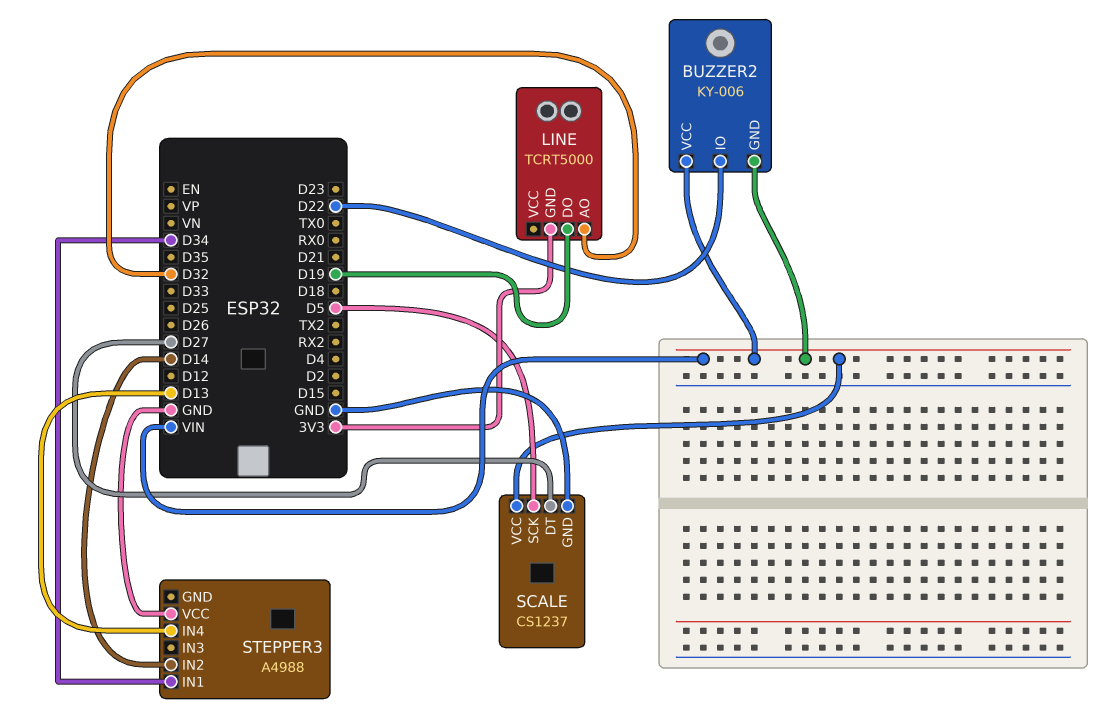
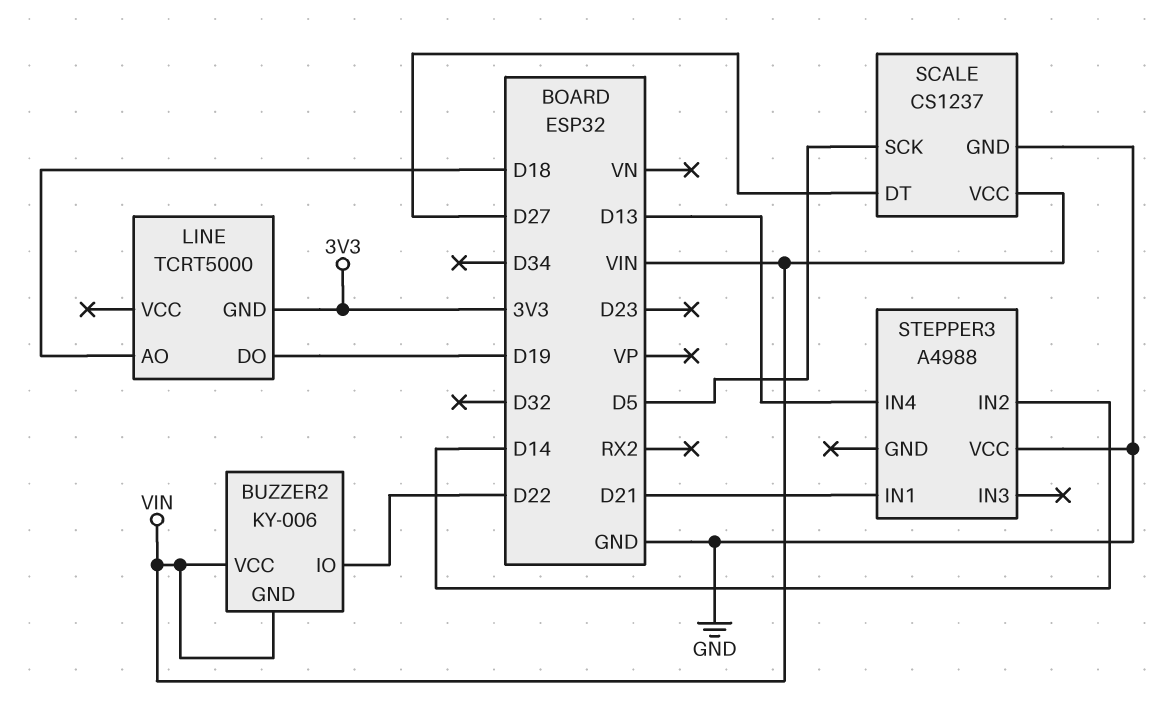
LINE pin AO: D32 -> D18
STEPPER3 pin IN1: D34 -> D21

